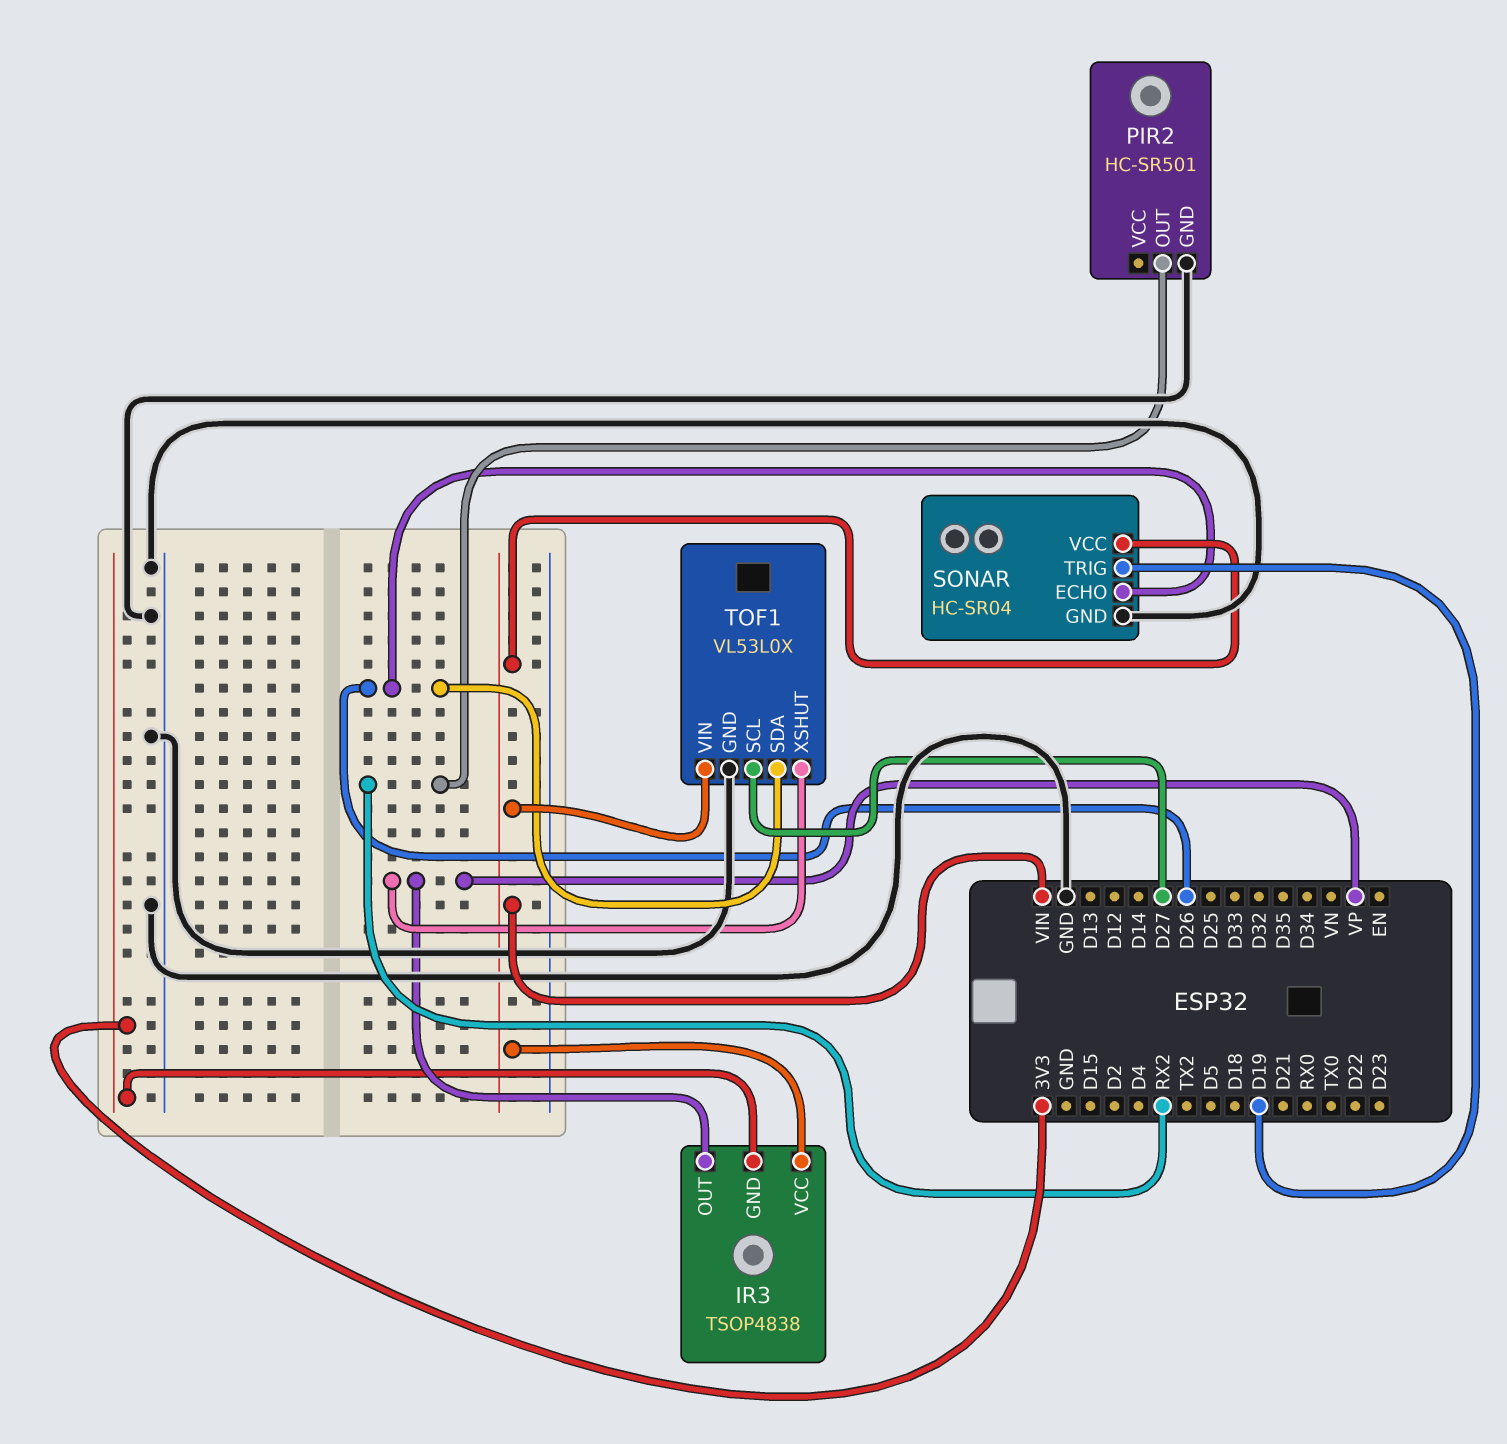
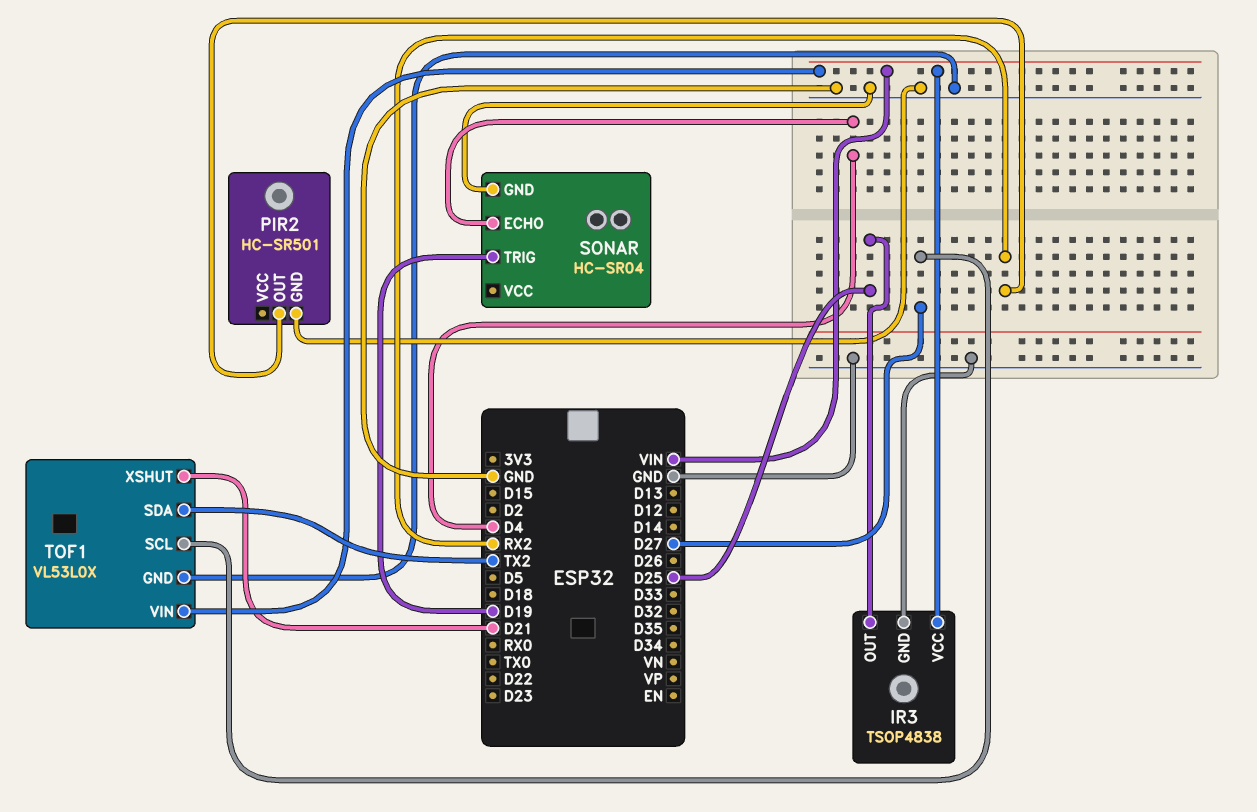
IR3 pin GND: 3V3 -> GND
IR3 pin OUT: VP -> D25
SONAR pin ECHO: D26 -> D4
SONAR pin VCC: VIN -> none
TOF1 pin SDA: D26 -> TX2
TOF1 pin XSHUT: VP -> D21

